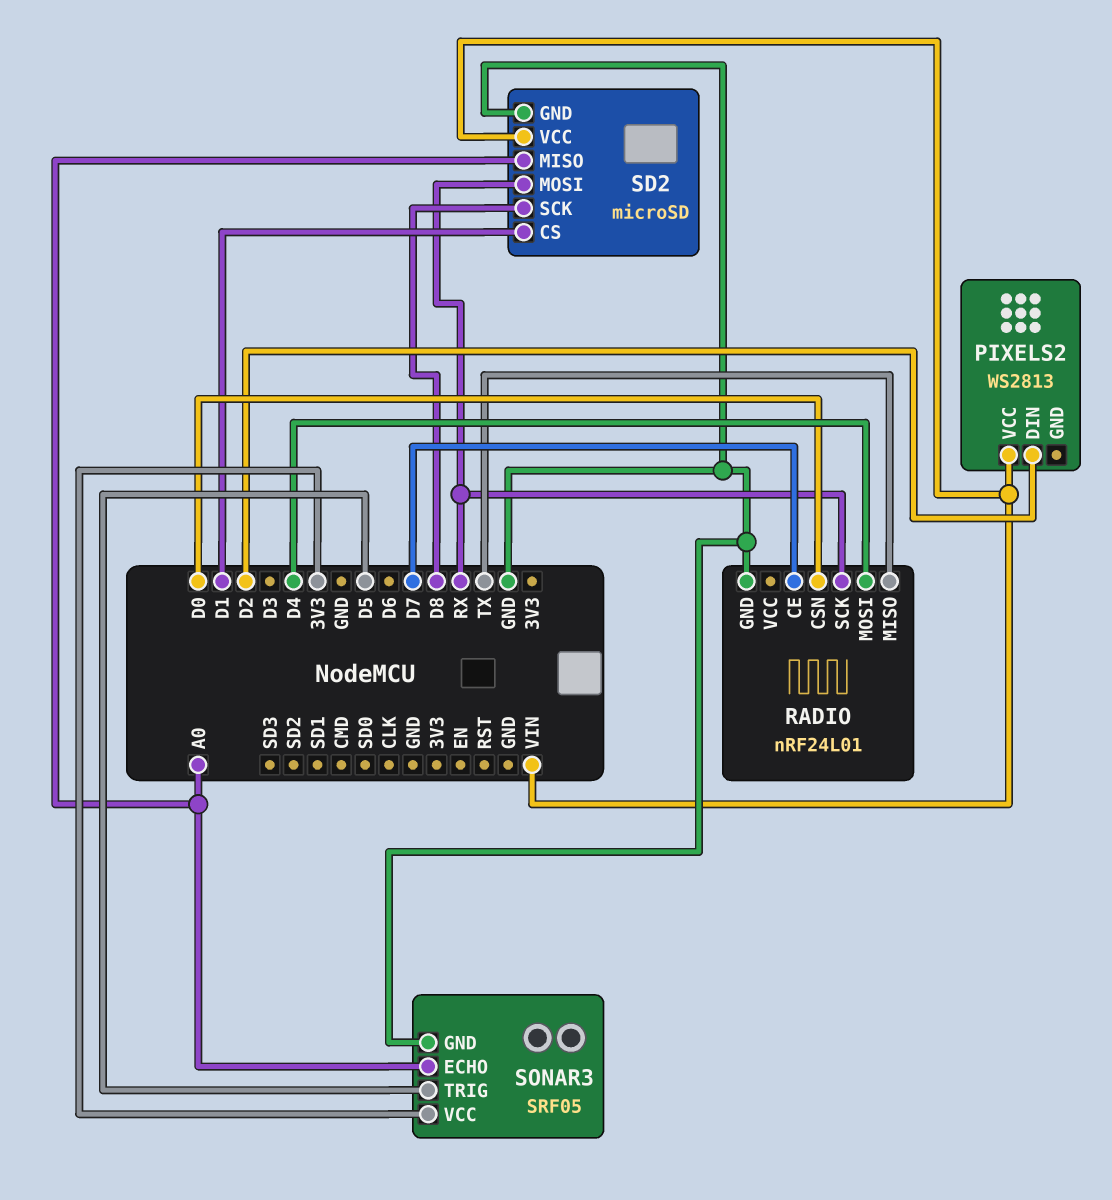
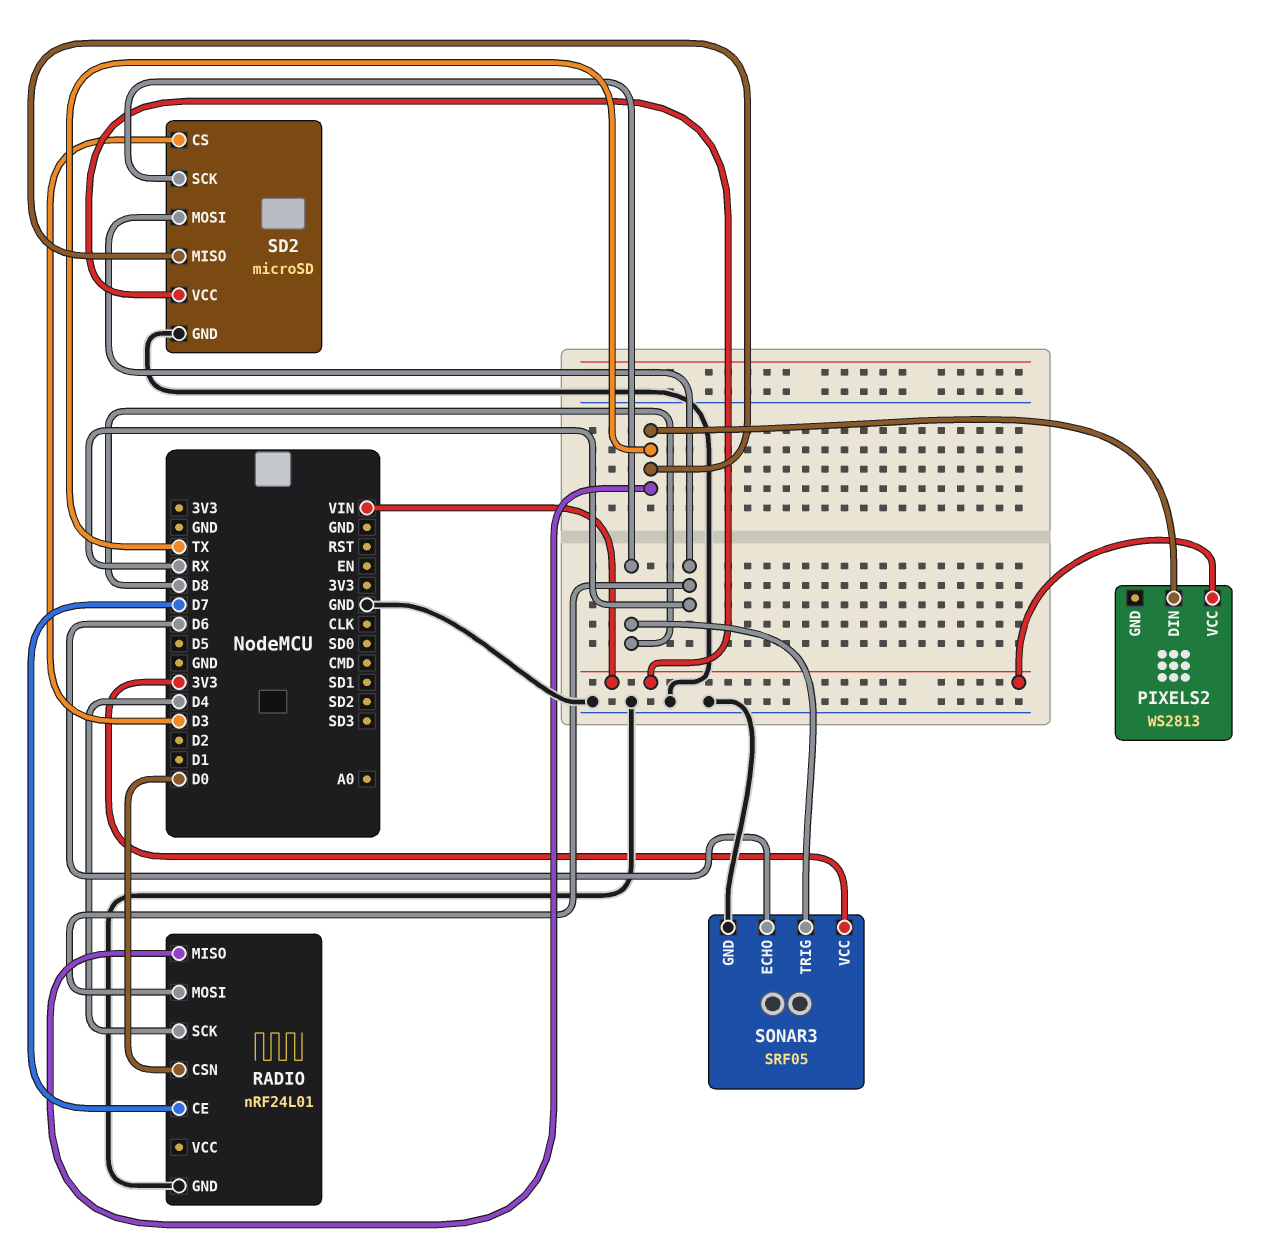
PIXELS2 pin DIN: D2 -> TX
RADIO pin MOSI: D4 -> RX
RADIO pin SCK: RX -> D4
SD2 pin CS: D1 -> D3
SD2 pin MISO: A0 -> TX
SONAR3 pin ECHO: A0 -> D6
SONAR3 pin TRIG: D5 -> D8

